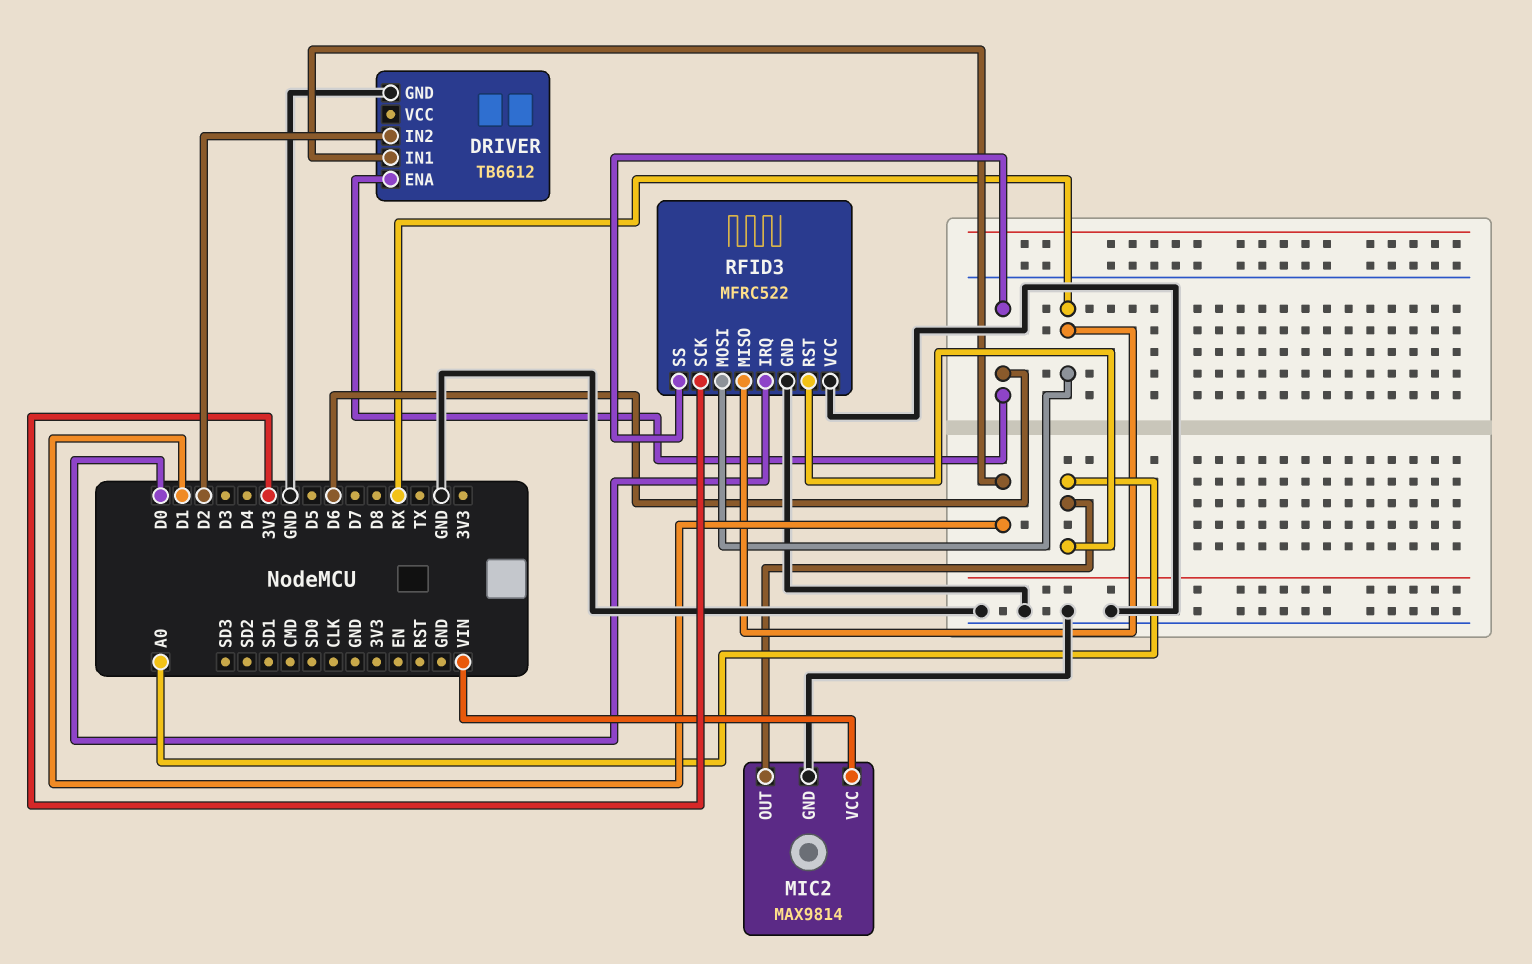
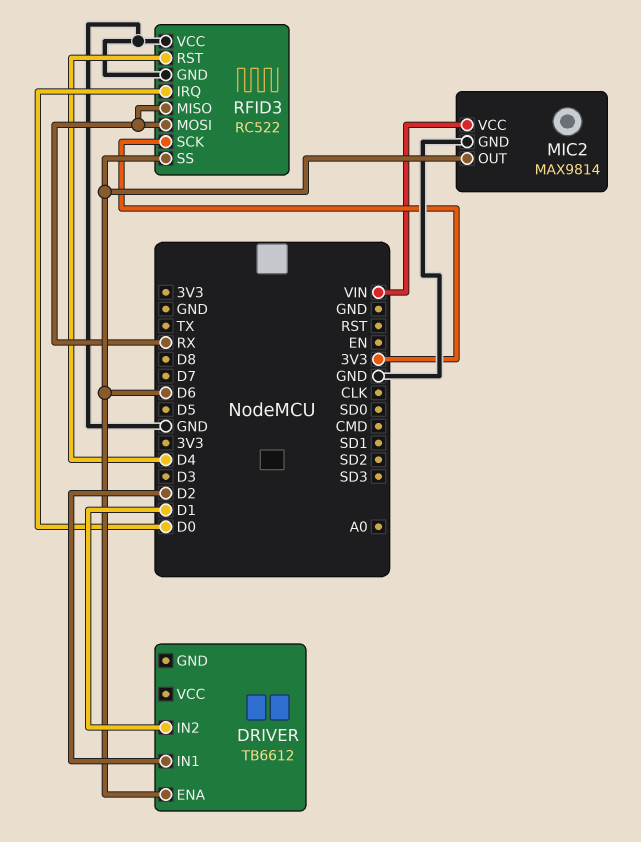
DRIVER pin GND: GND -> none
DRIVER pin IN1: D1 -> D2
DRIVER pin IN2: D2 -> D1
MIC2 pin OUT: A0 -> D6
RFID3: MFRC522 -> RC522
RFID3 pin RST: A0 -> D4

